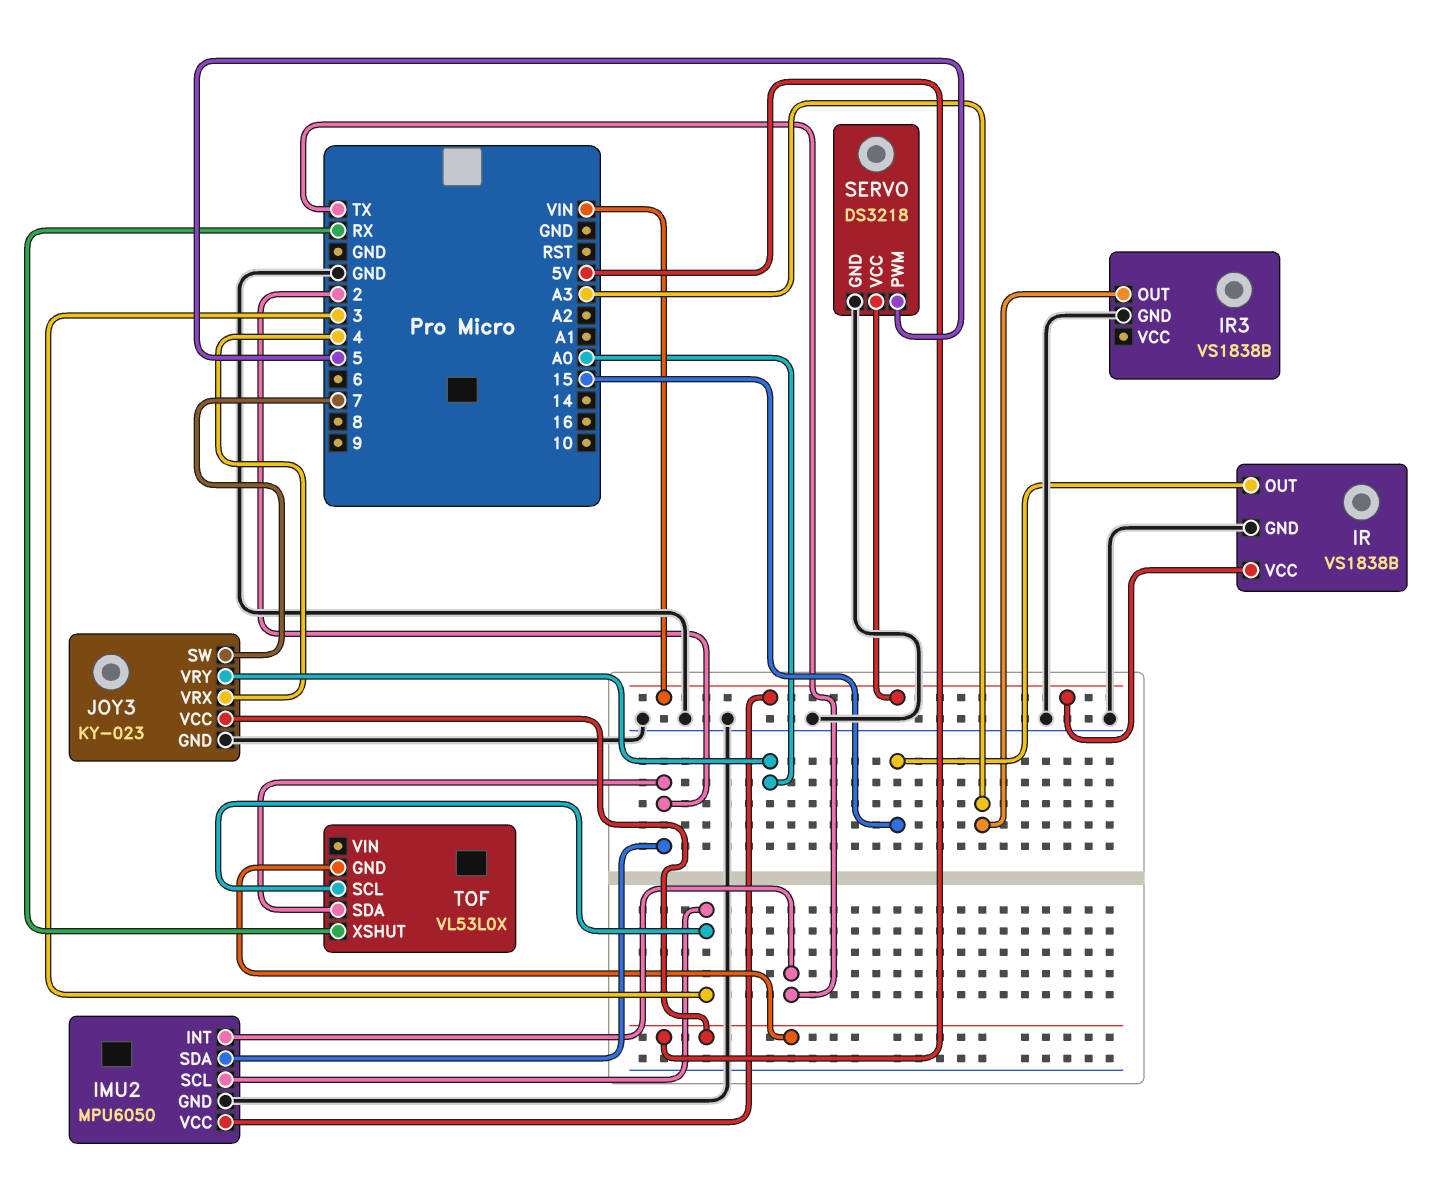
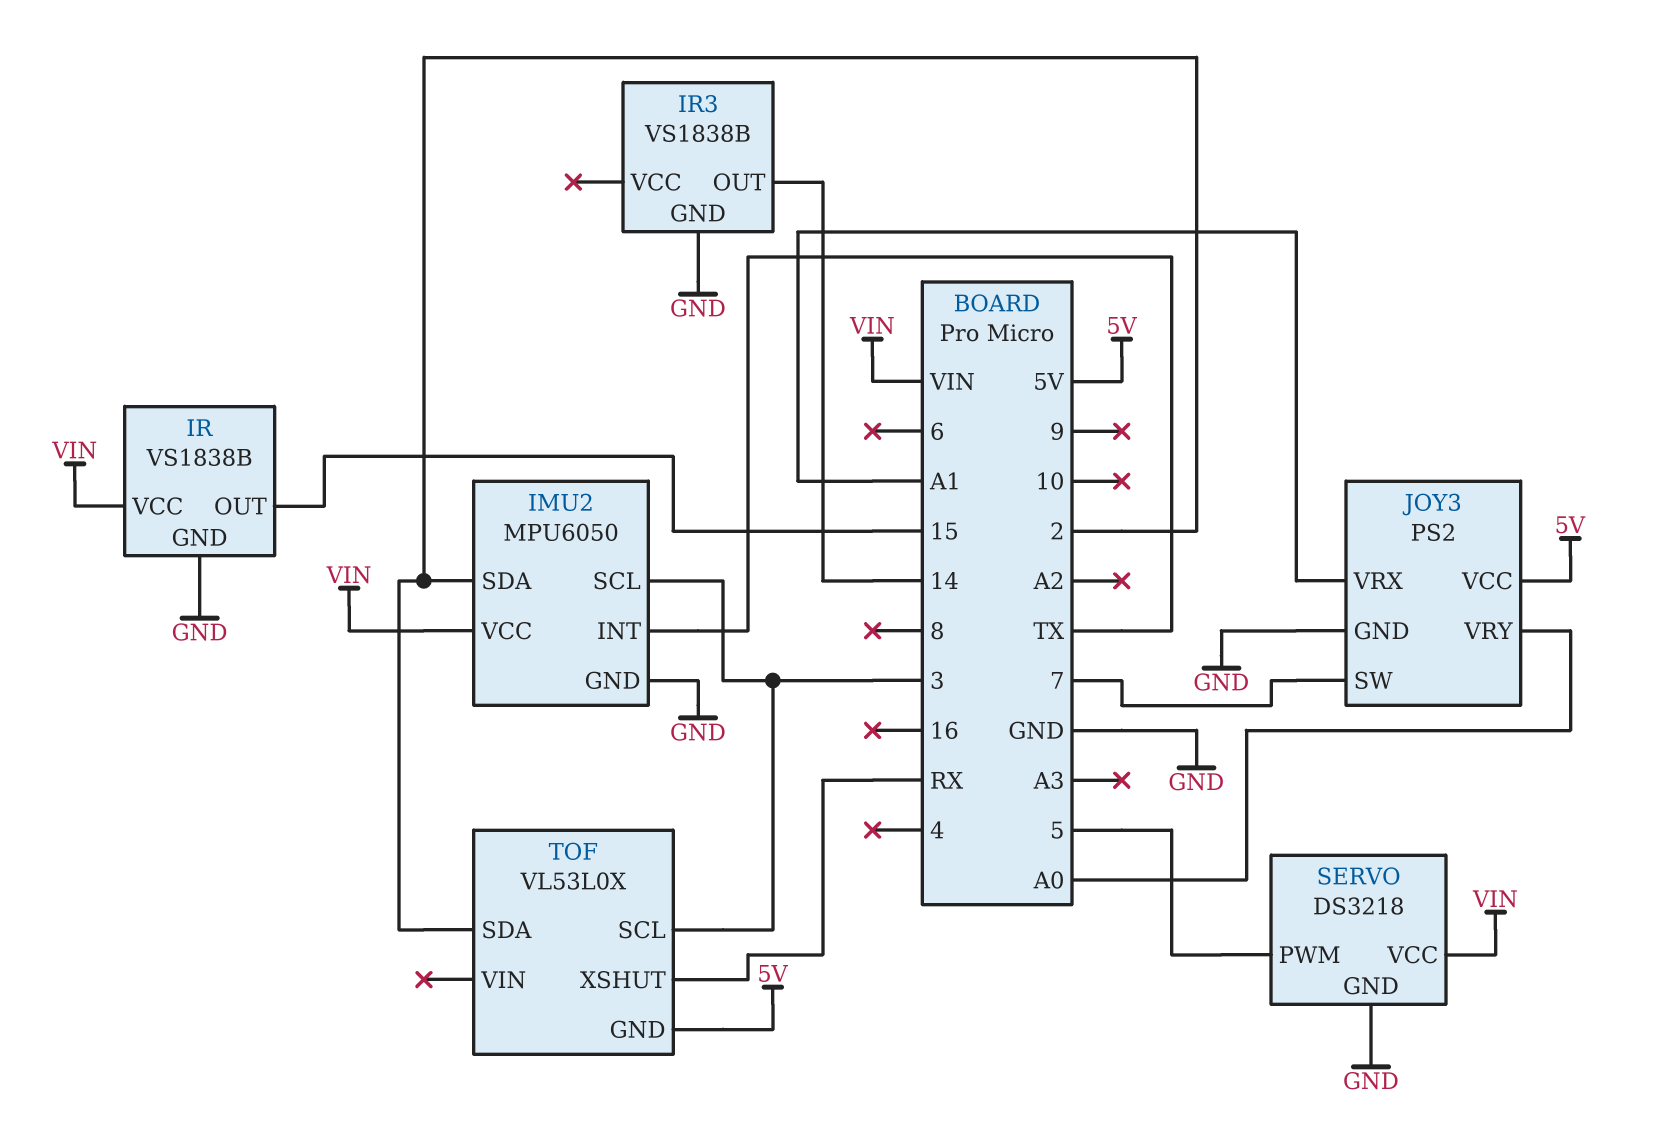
IR3 pin OUT: A3 -> 14
JOY3: KY-023 -> PS2
JOY3 pin VRX: 4 -> A1

